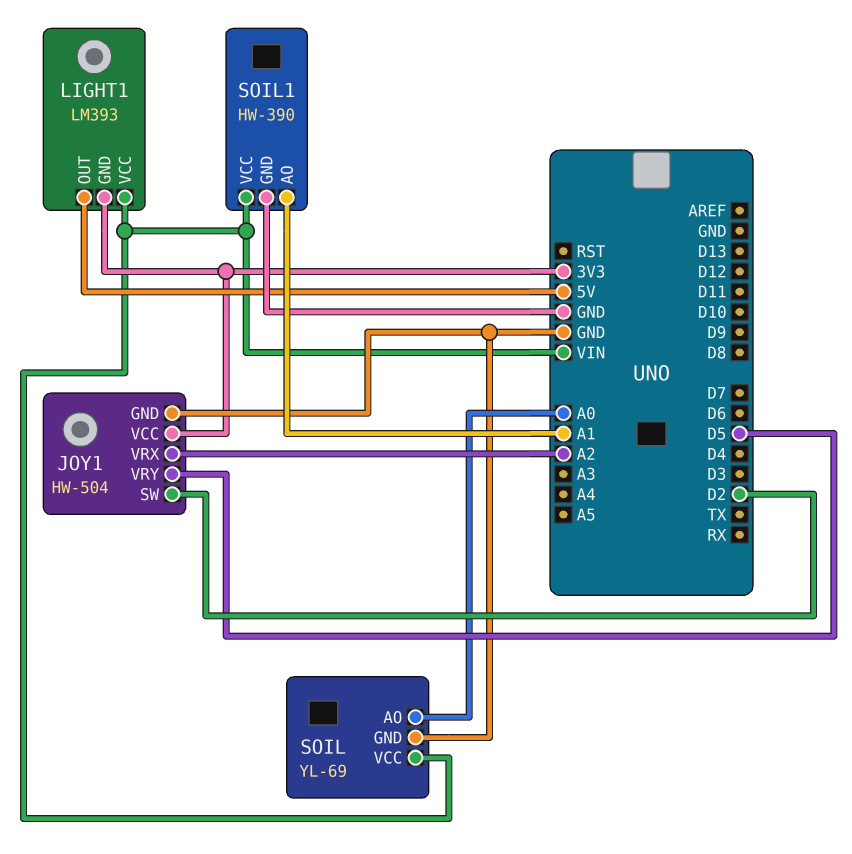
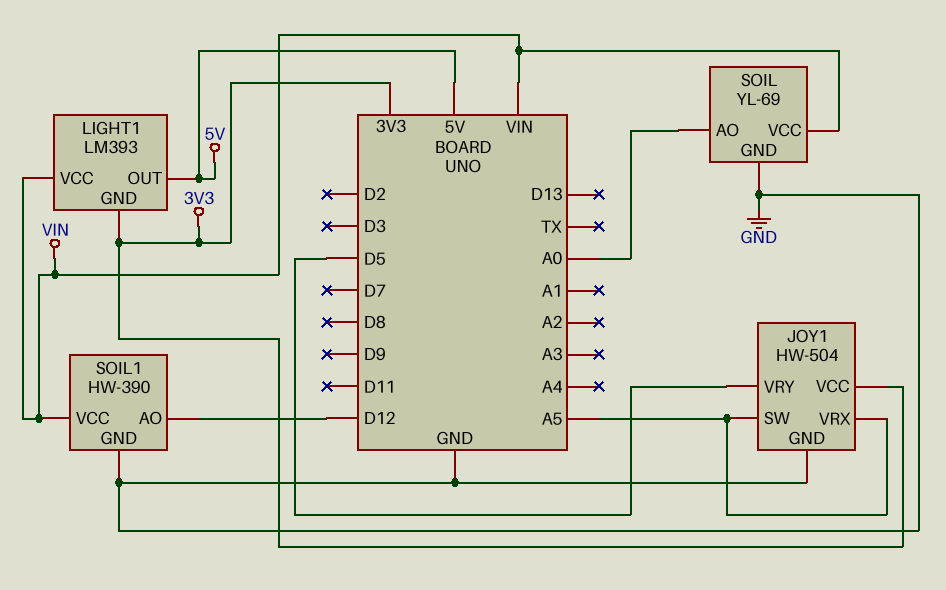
JOY1 pin SW: D2 -> A5
JOY1 pin VRX: A2 -> A5
SOIL1 pin AO: A1 -> D12

